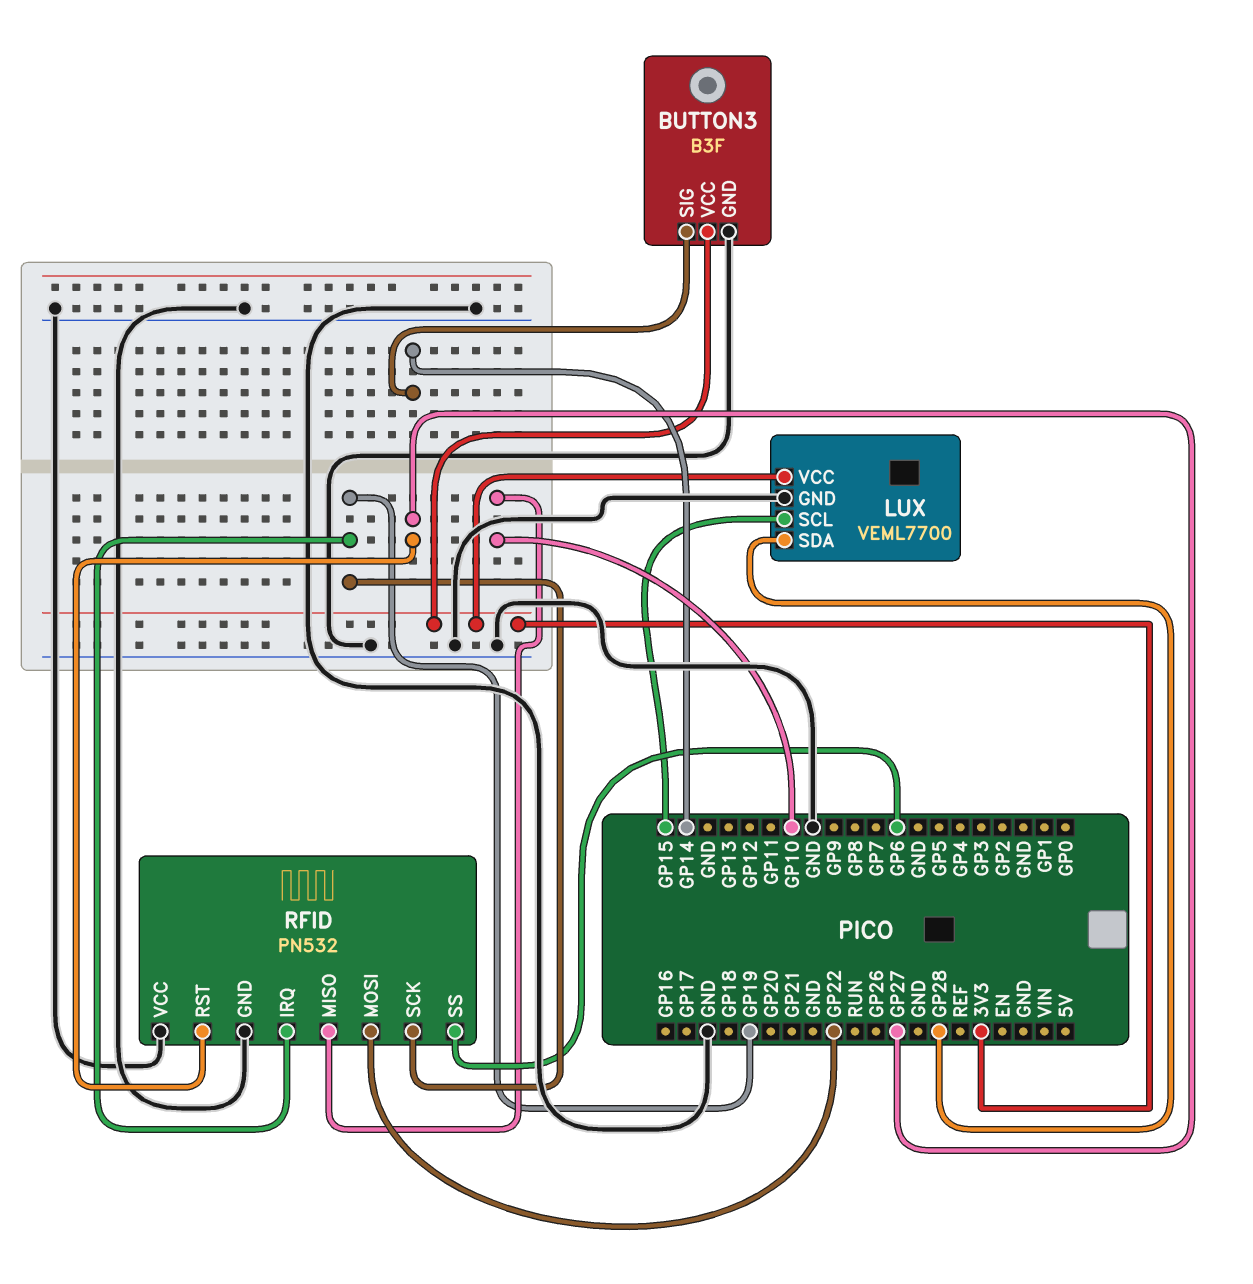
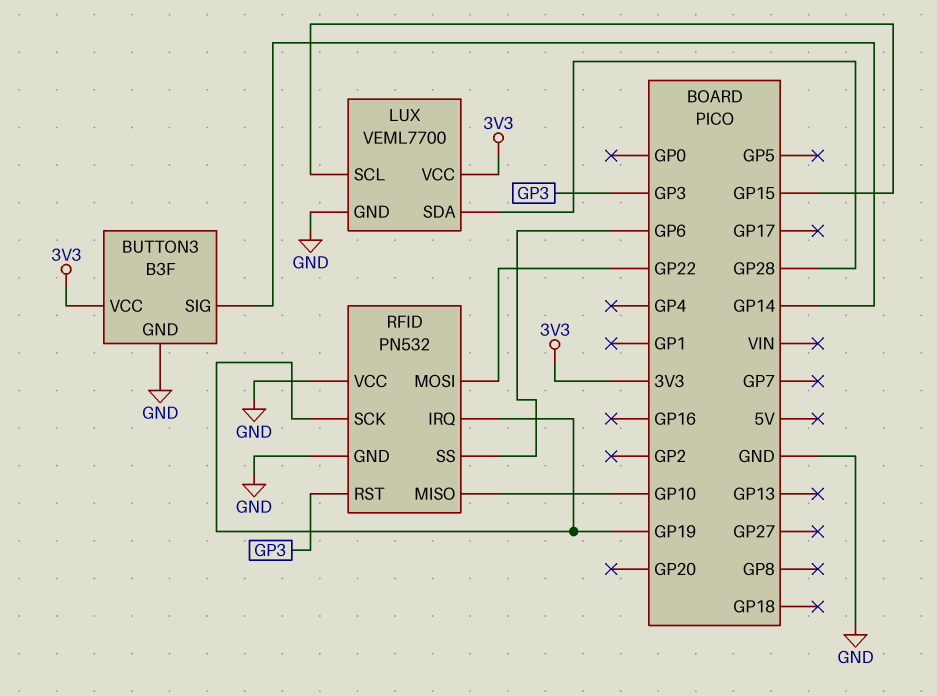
RFID pin RST: GP27 -> GP3

